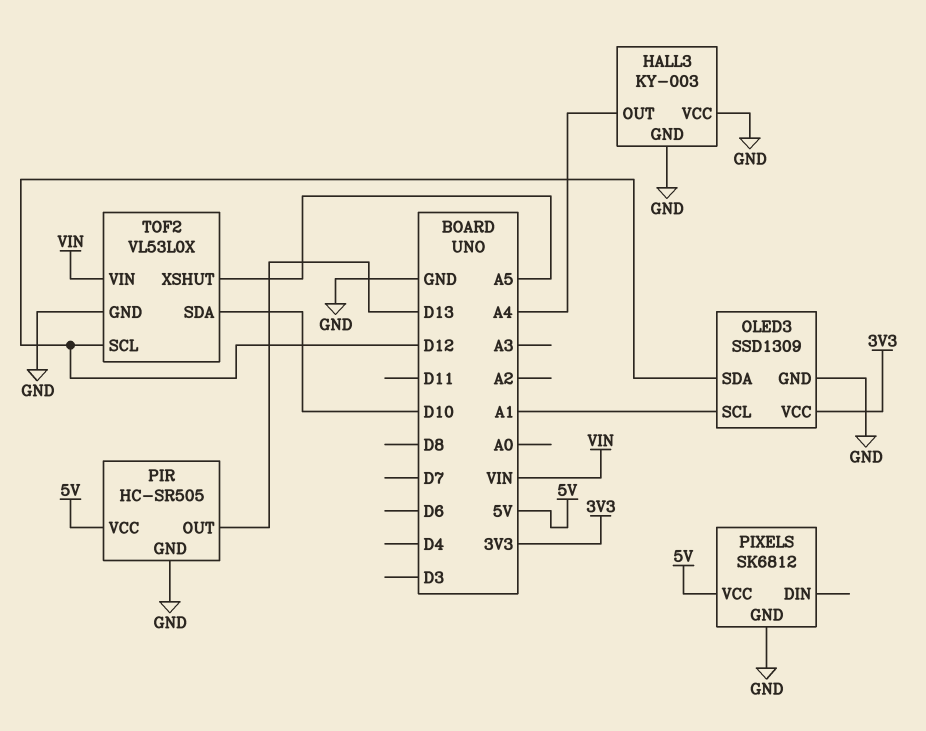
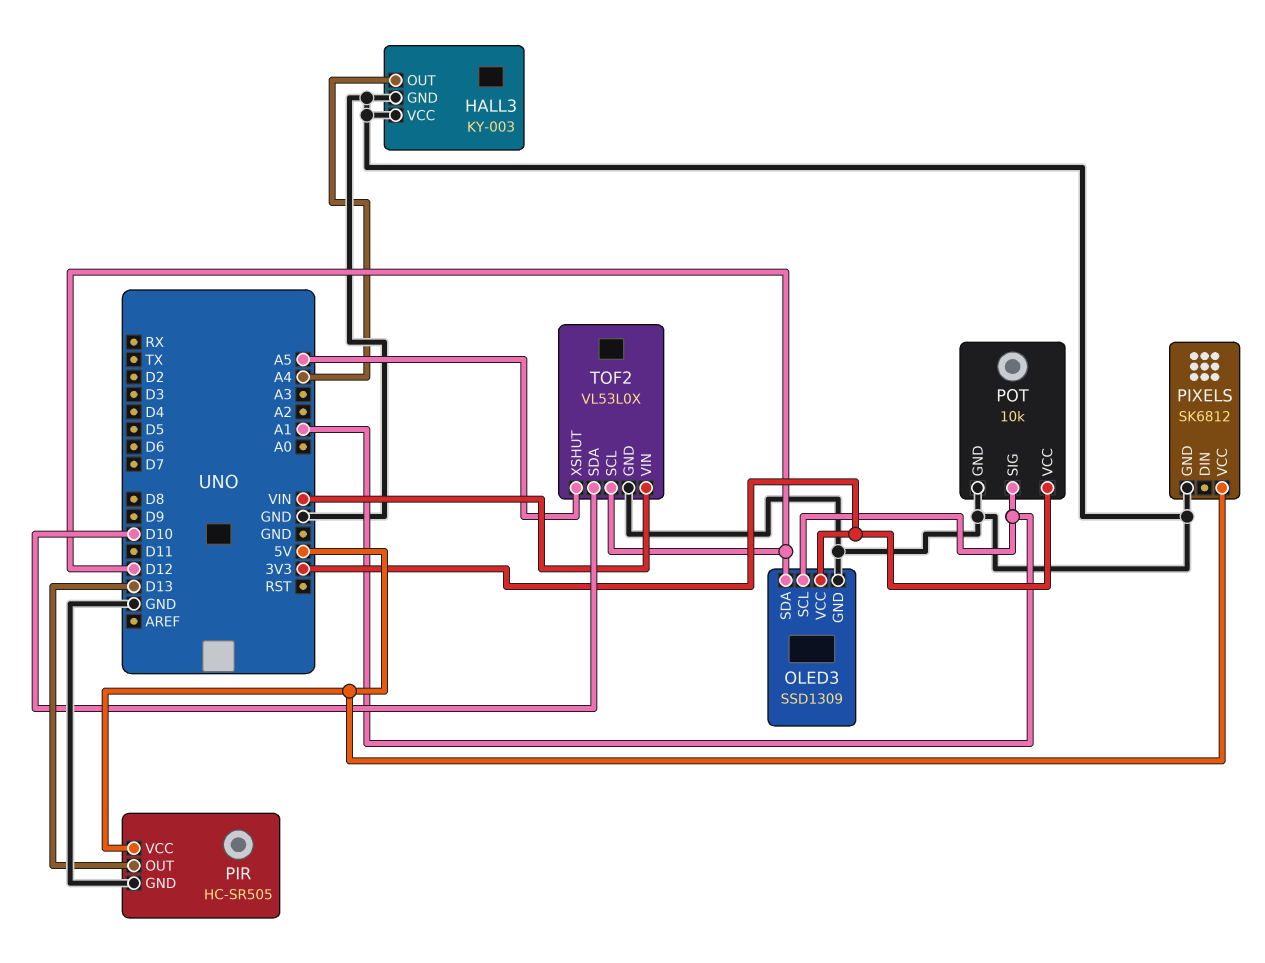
POT: none -> 10k
POT pin GND: none -> GND
POT pin SIG: none -> A1
POT pin VCC: none -> 3V3

